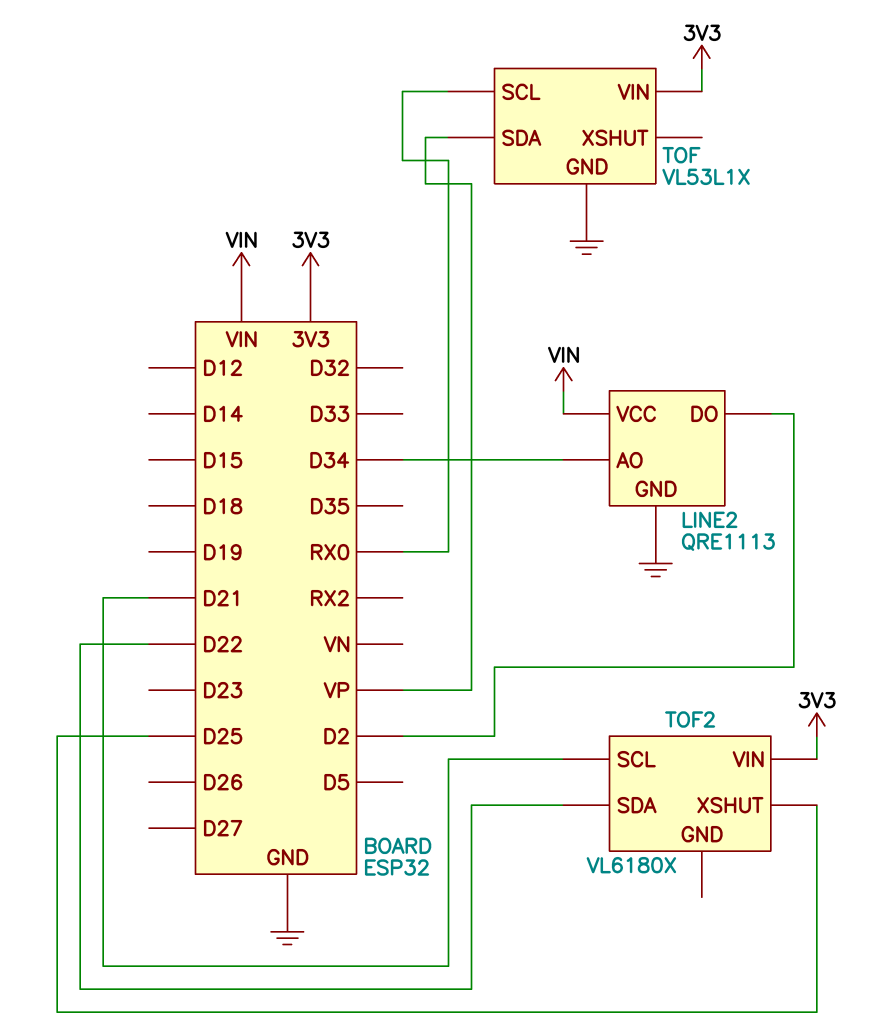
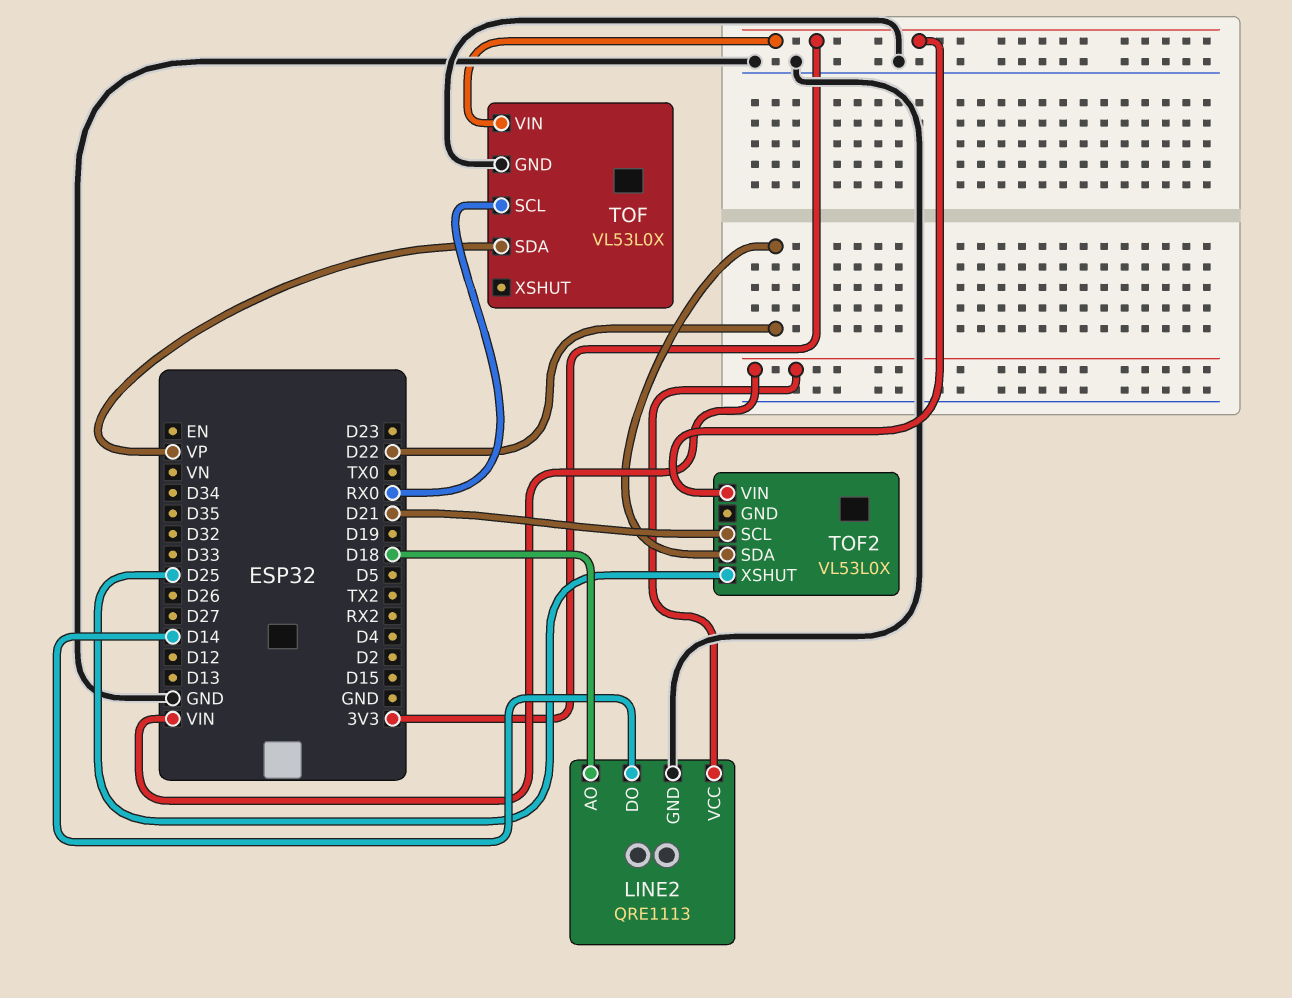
LINE2 pin AO: D34 -> D18
LINE2 pin DO: D2 -> D14
TOF: VL53L1X -> VL53L0X
TOF2: VL6180X -> VL53L0X

